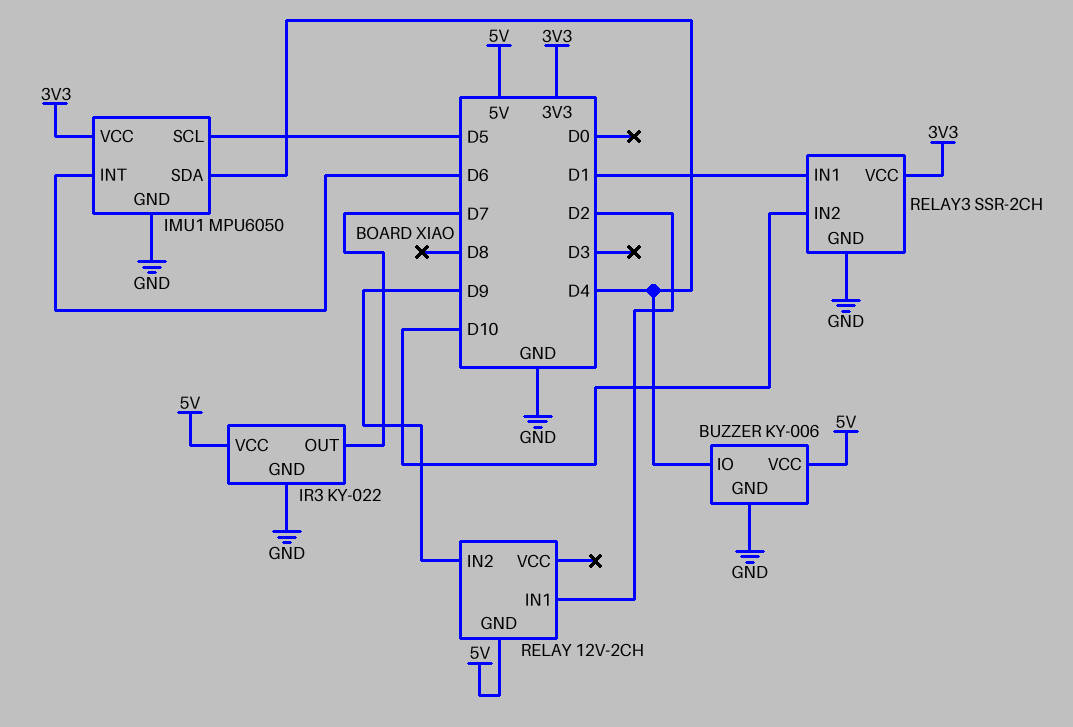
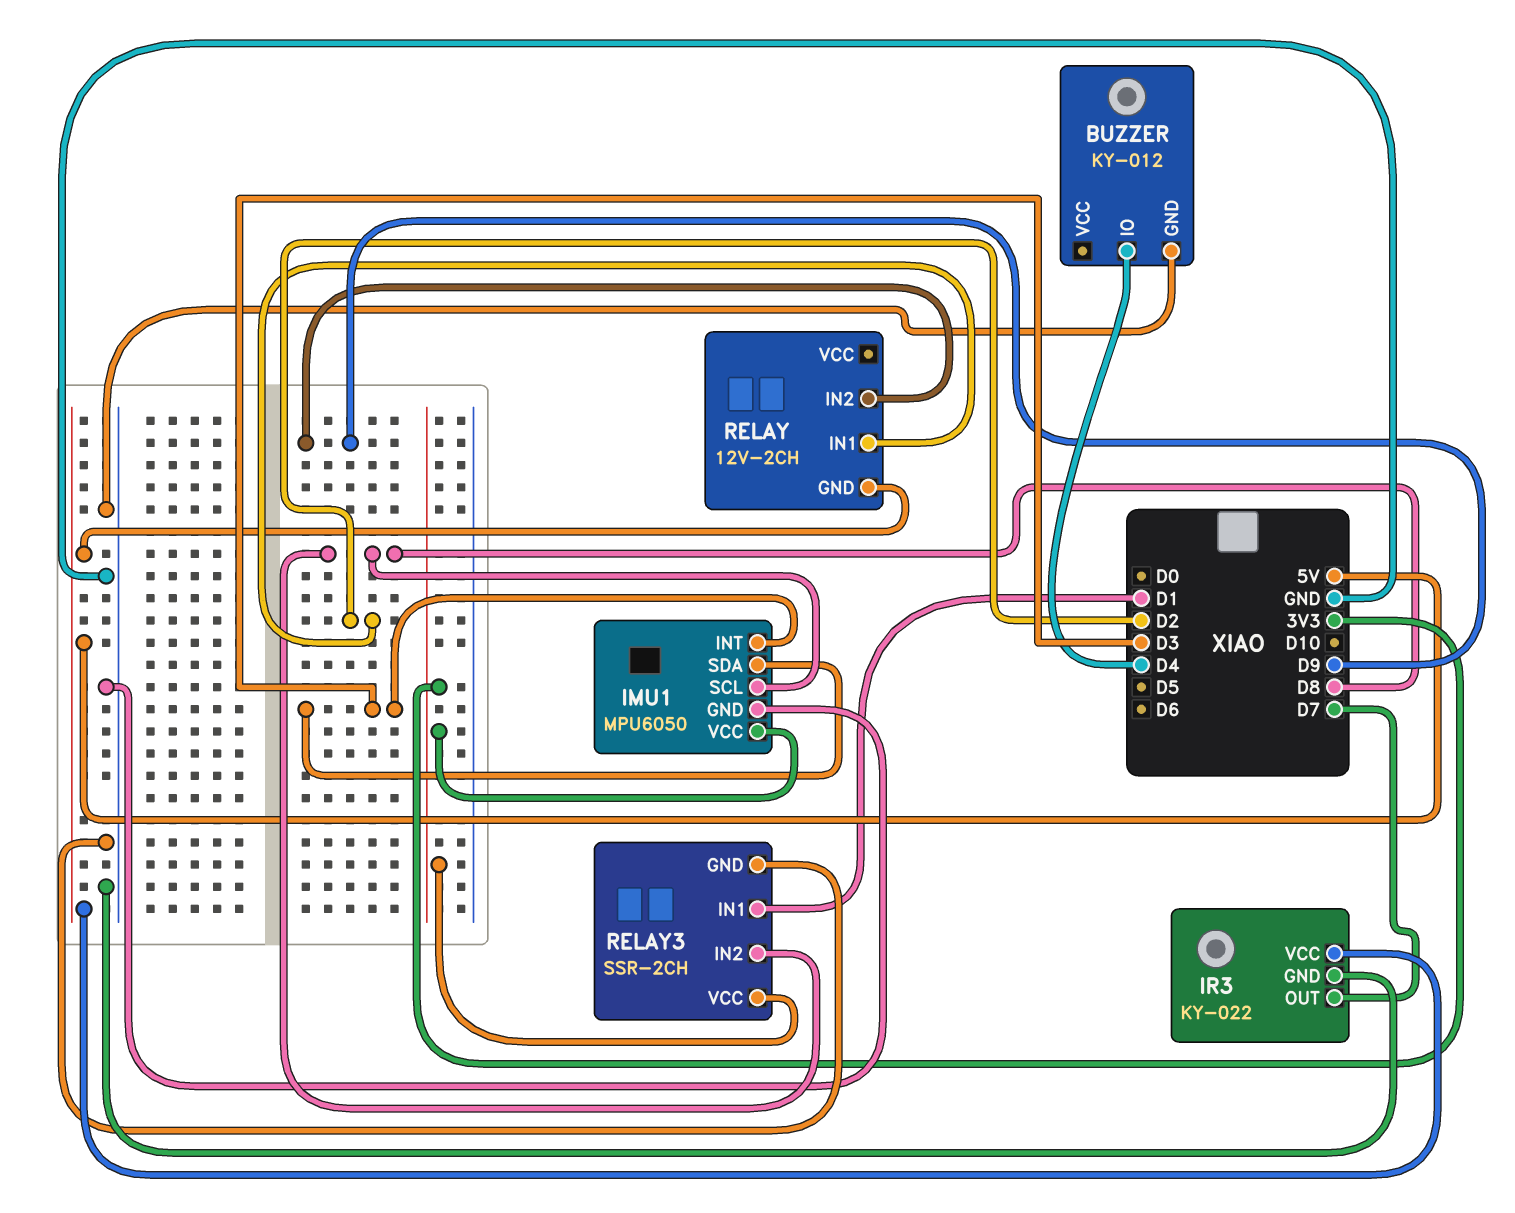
BUZZER: KY-006 -> KY-012
BUZZER pin VCC: 5V -> none
IMU1 pin INT: D6 -> D3
IMU1 pin SCL: D5 -> D8
IMU1 pin SDA: D4 -> D3
RELAY3 pin IN2: D10 -> D8

